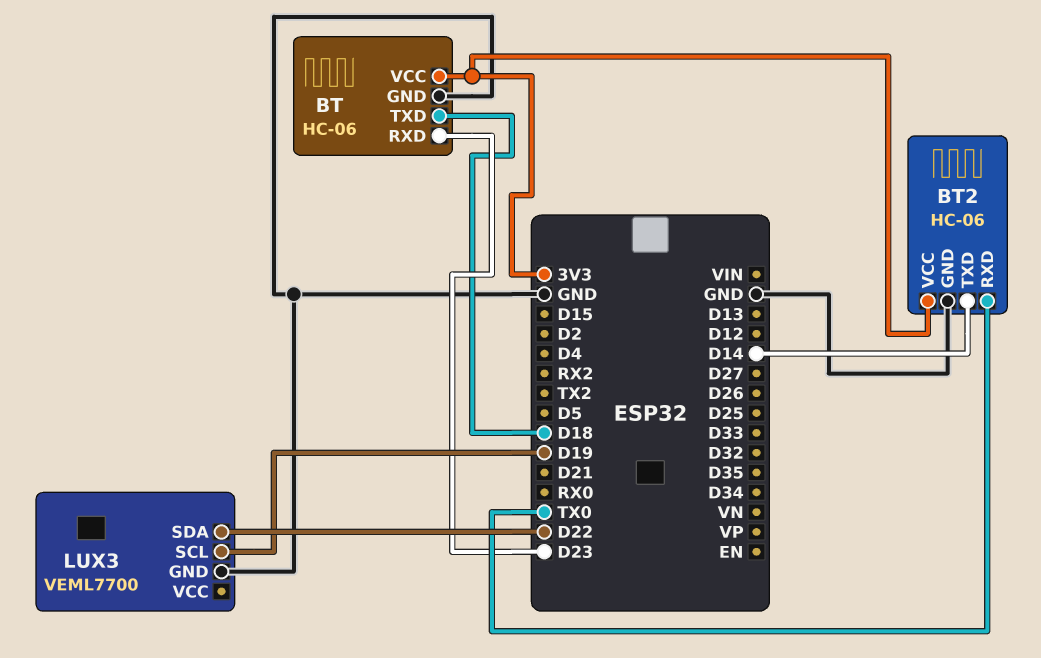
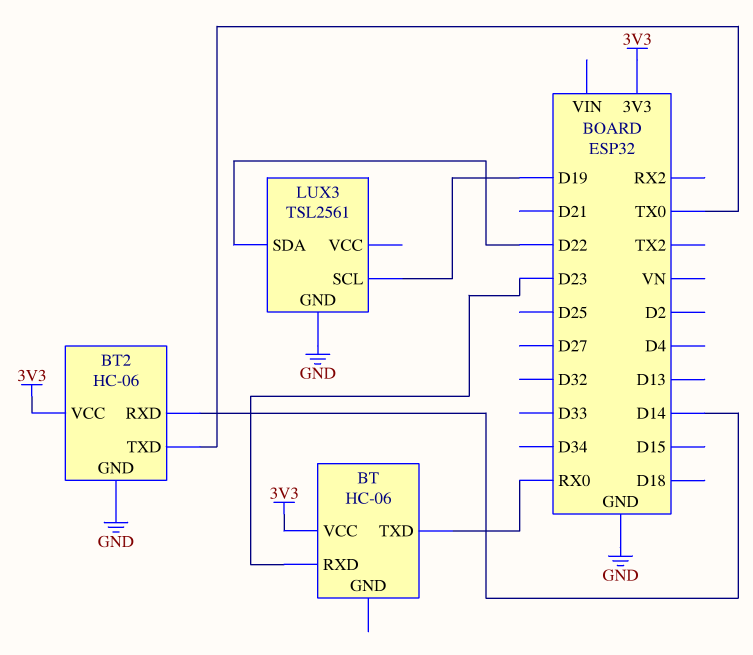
BT pin GND: GND -> none
BT pin TXD: D18 -> RX0
BT2 pin RXD: TX0 -> D14
BT2 pin TXD: D14 -> TX0
LUX3: VEML7700 -> TSL2561

